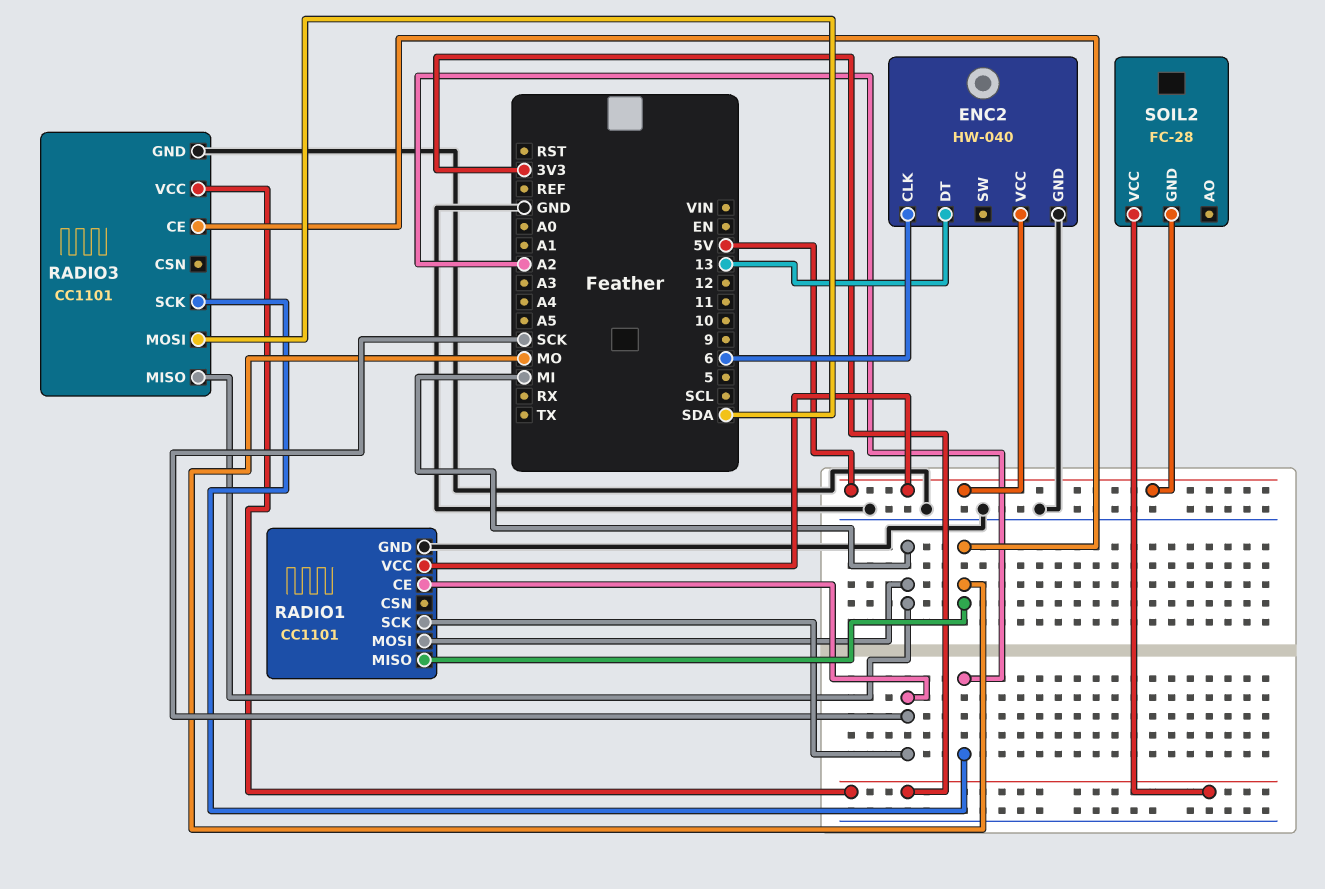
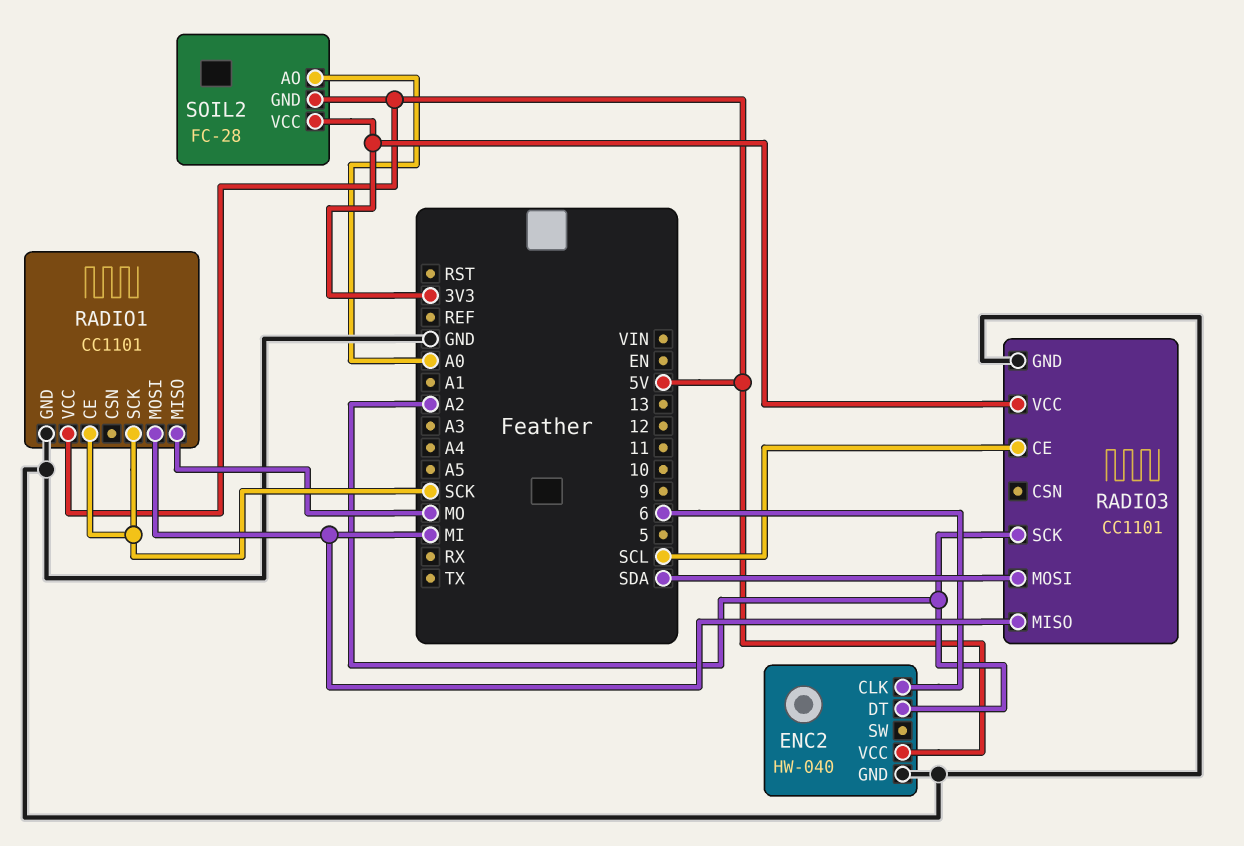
ENC2 pin DT: 13 -> A2
RADIO3 pin CE: MO -> SCL
SOIL2 pin AO: none -> A0

